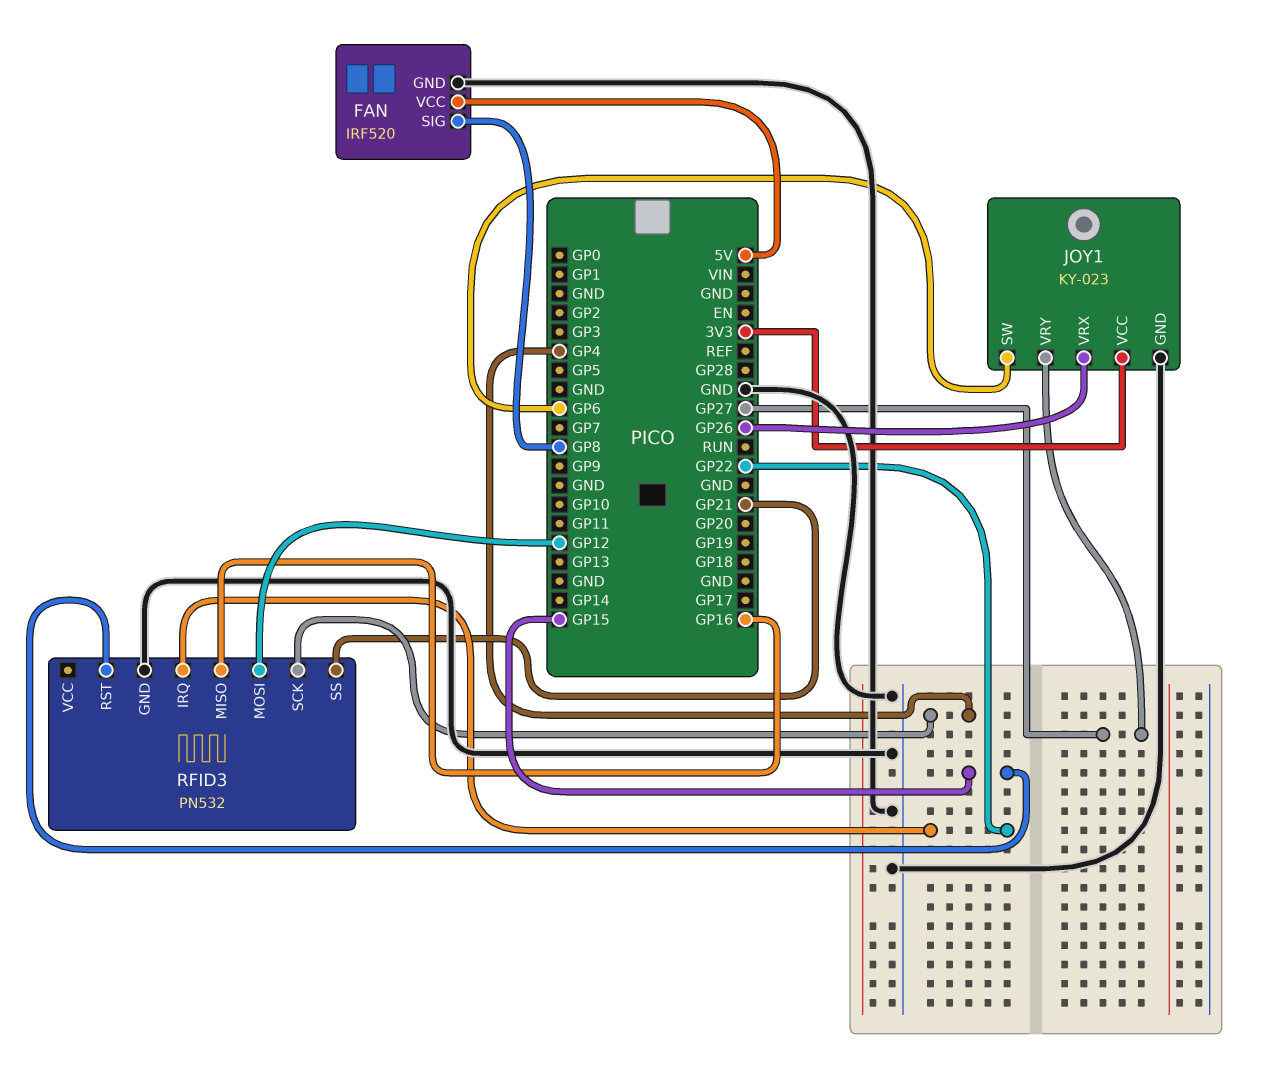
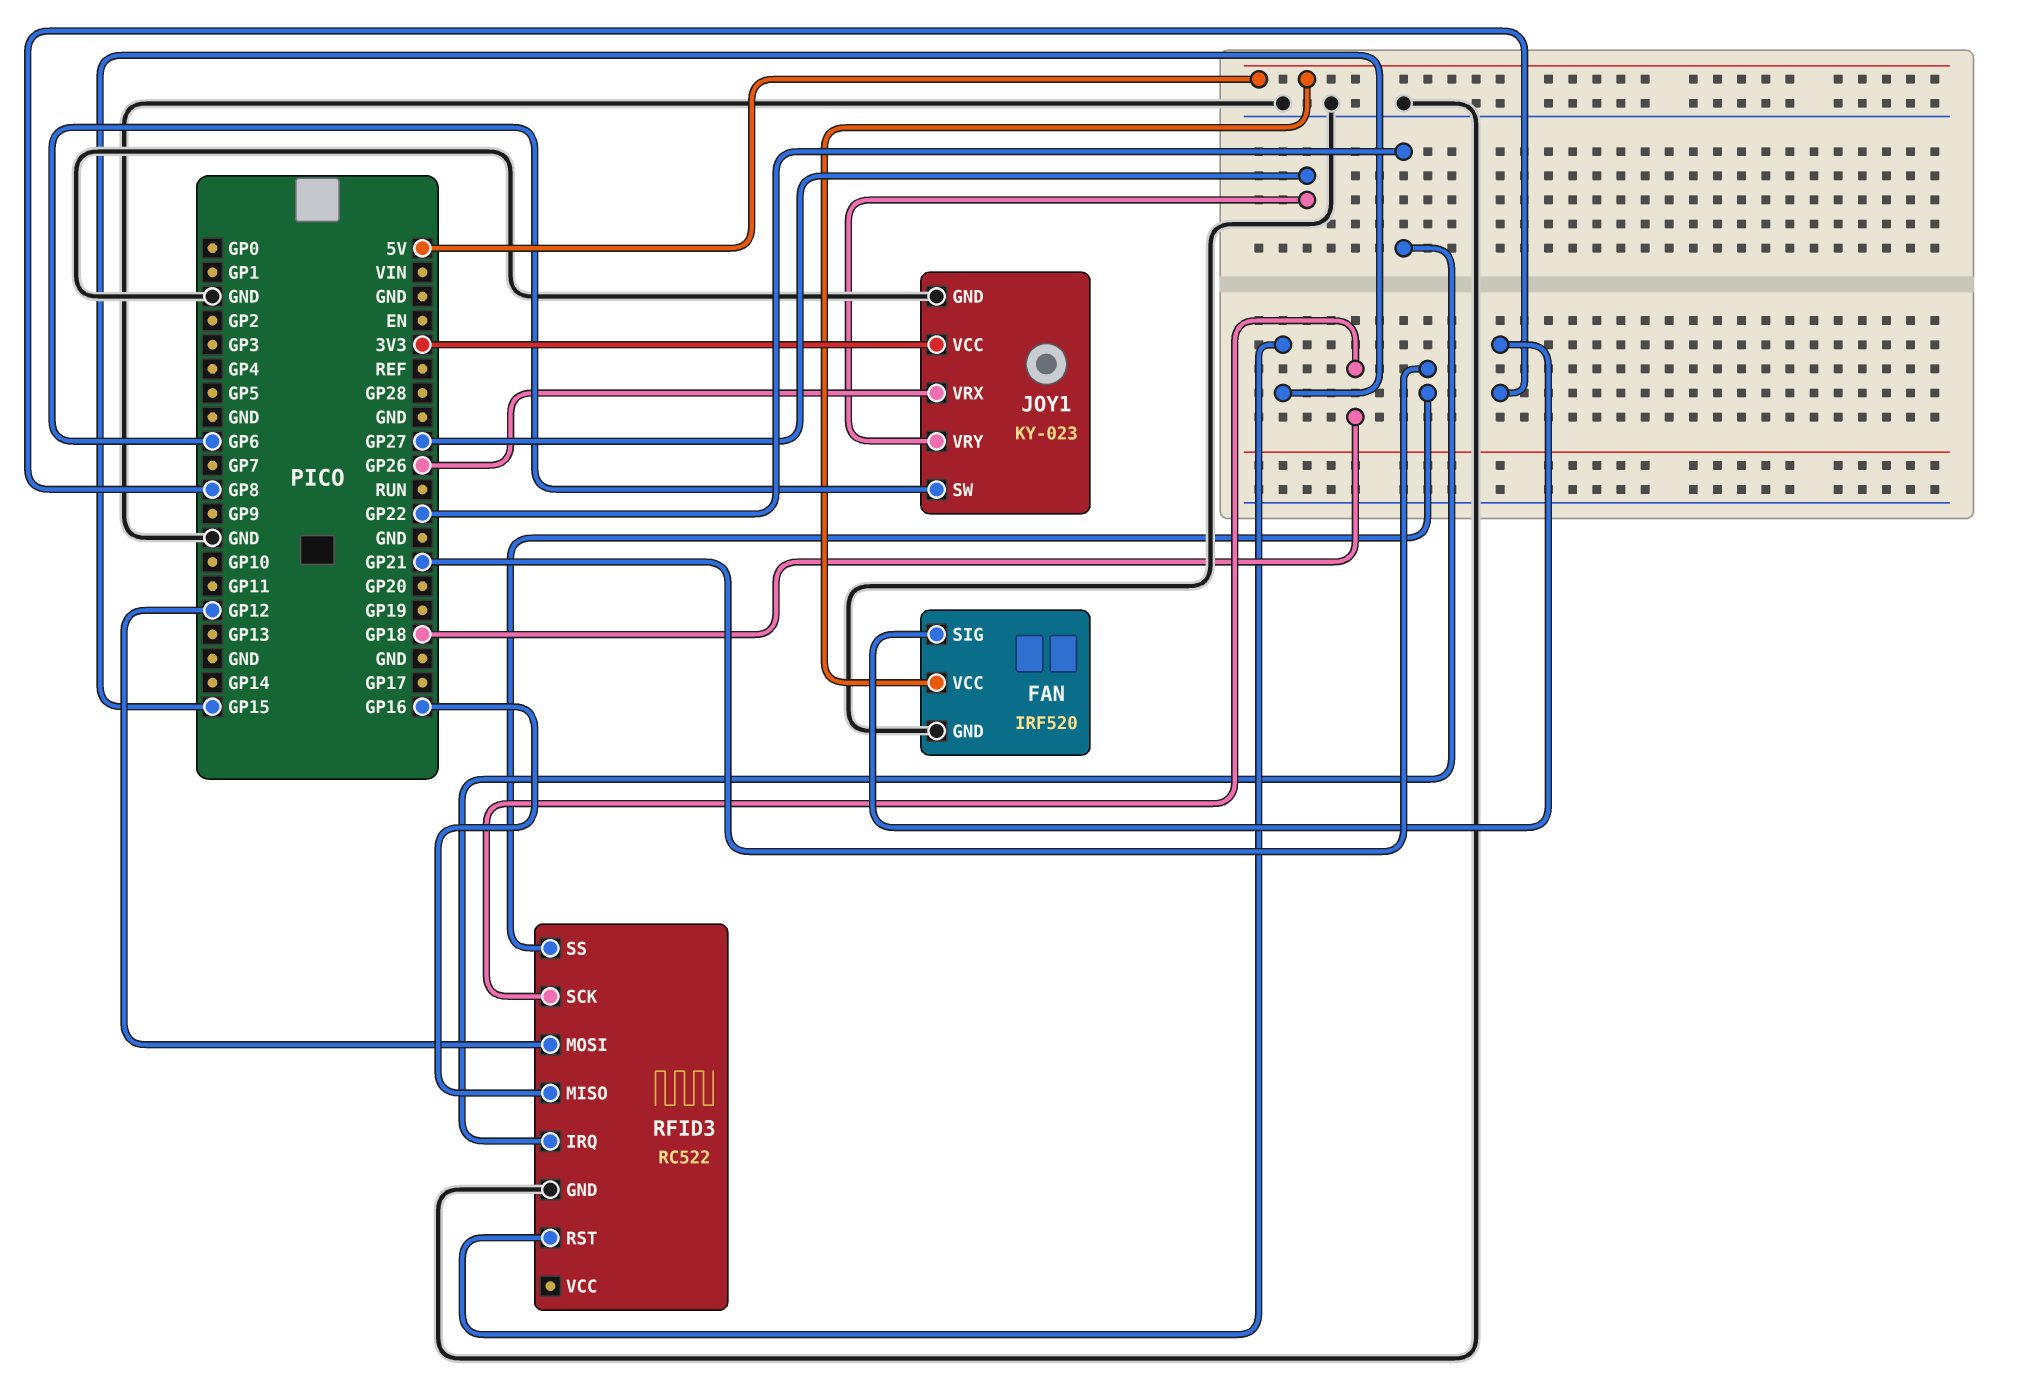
RFID3: PN532 -> RC522
RFID3 pin SCK: GP4 -> GP18

